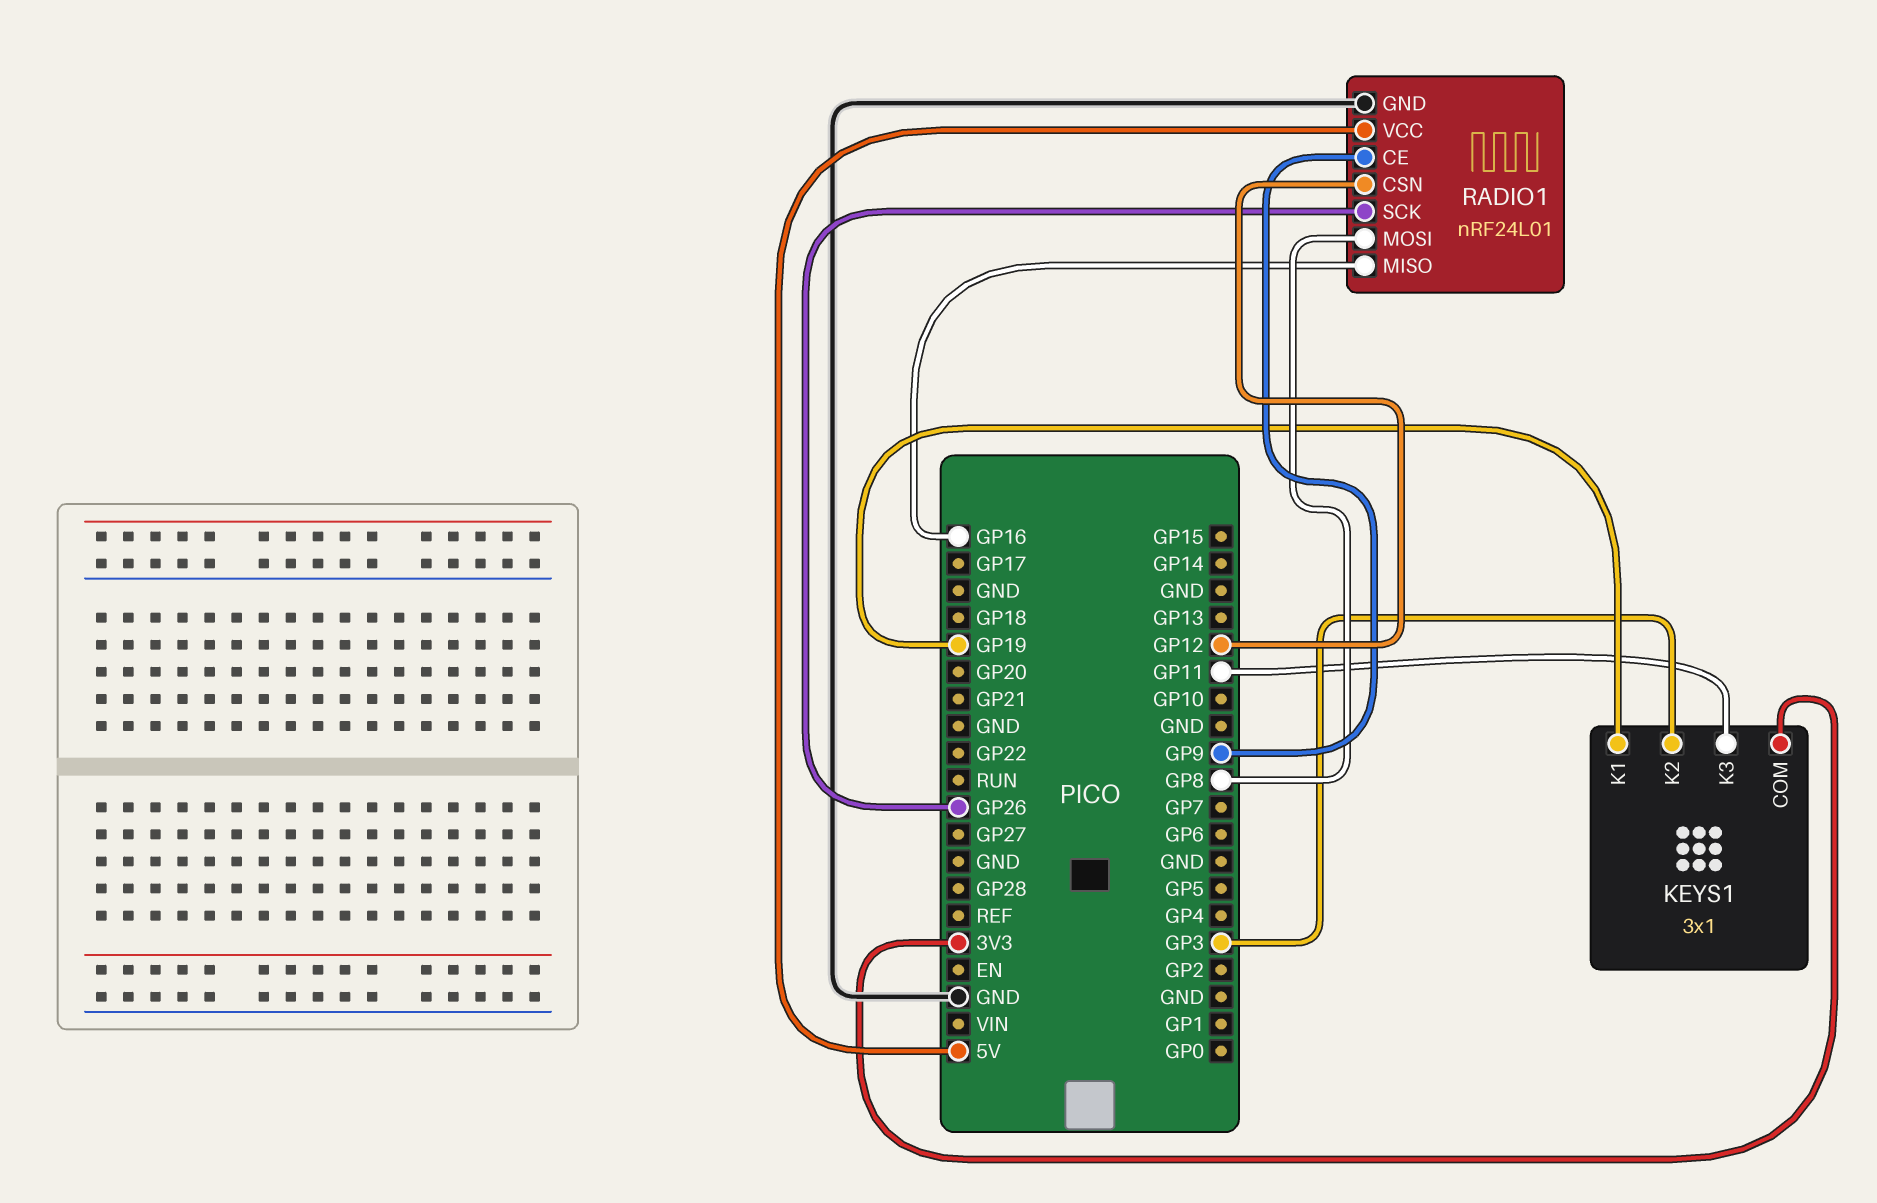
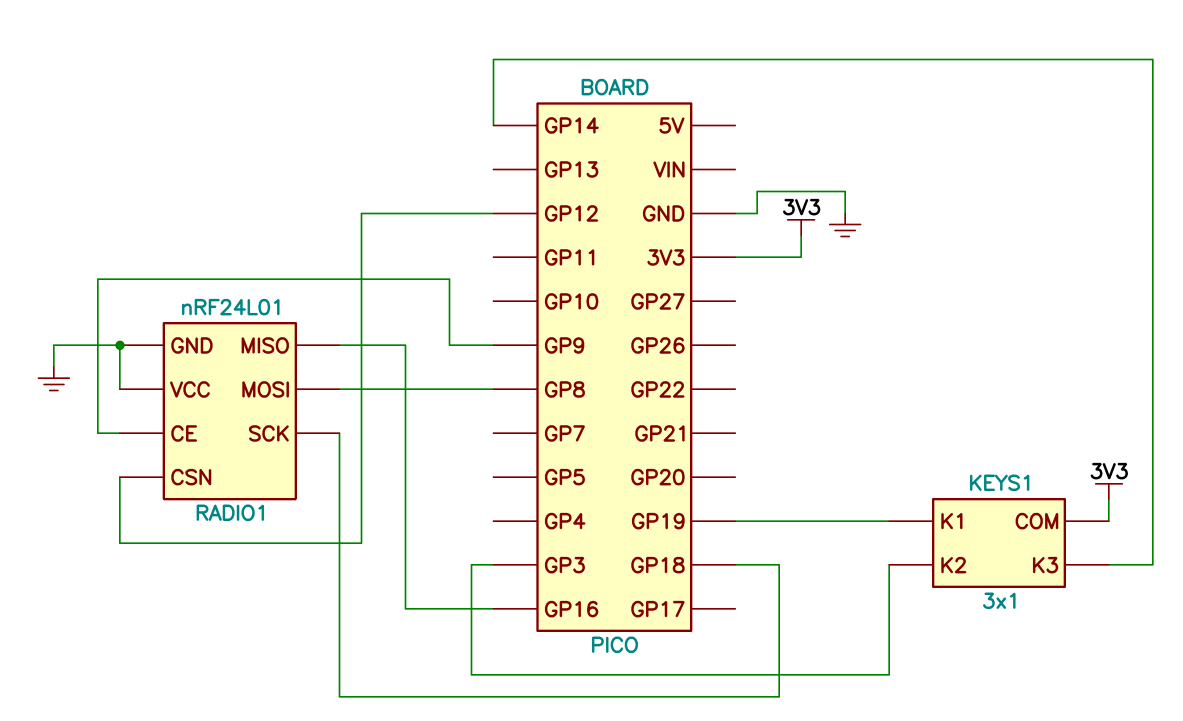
KEYS1 pin K3: GP11 -> GP14
RADIO1 pin SCK: GP26 -> GP18
RADIO1 pin VCC: 5V -> GND

